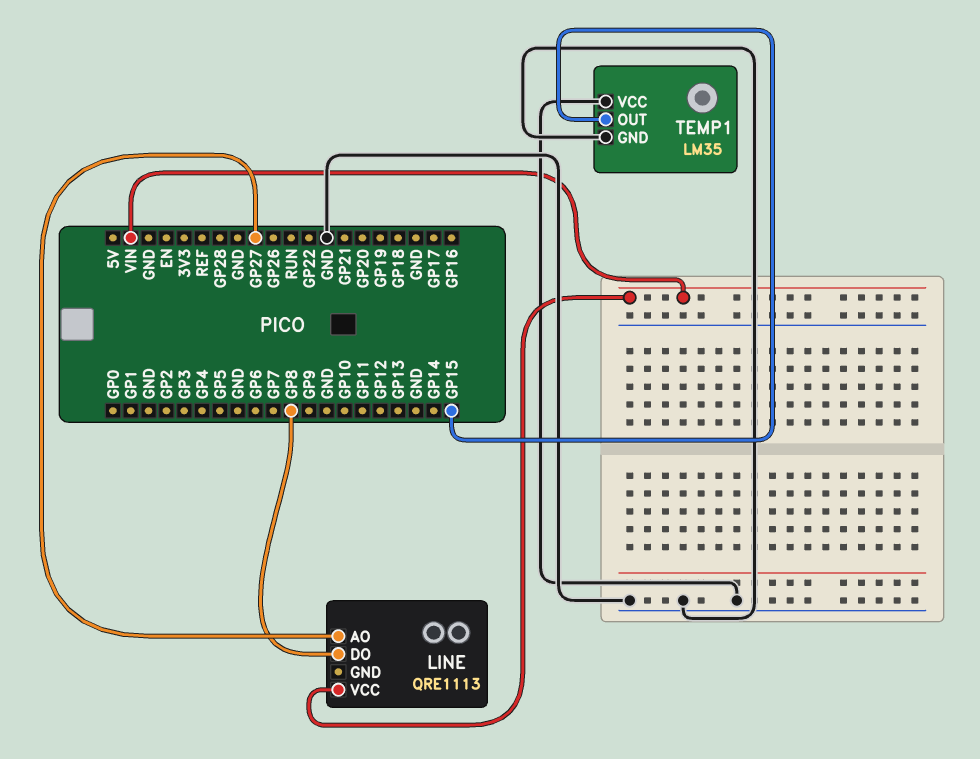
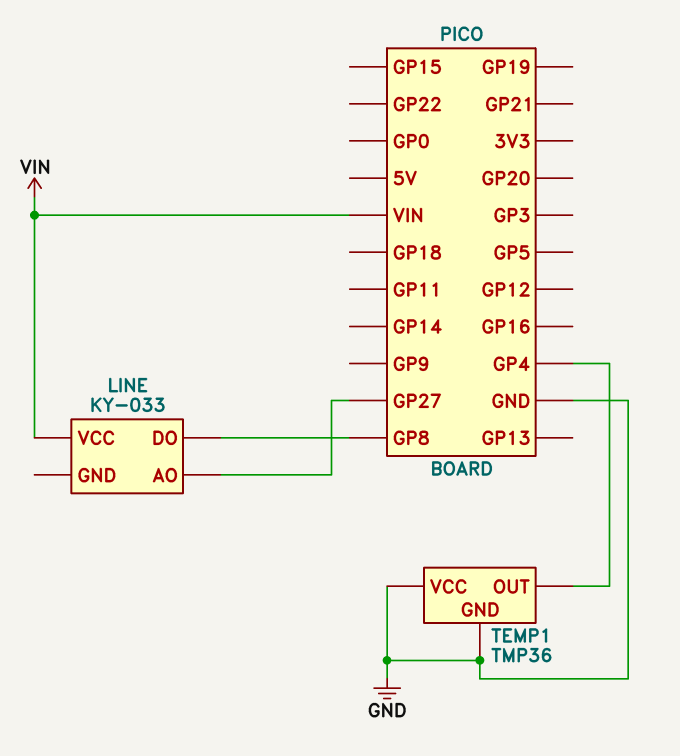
LINE: QRE1113 -> KY-033
TEMP1: LM35 -> TMP36
TEMP1 pin OUT: GP15 -> GP4

